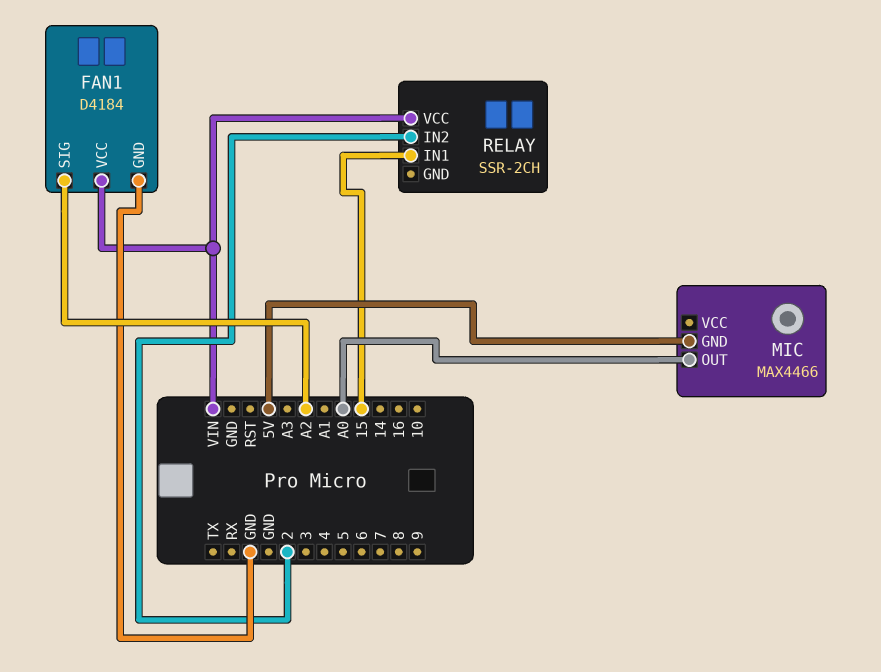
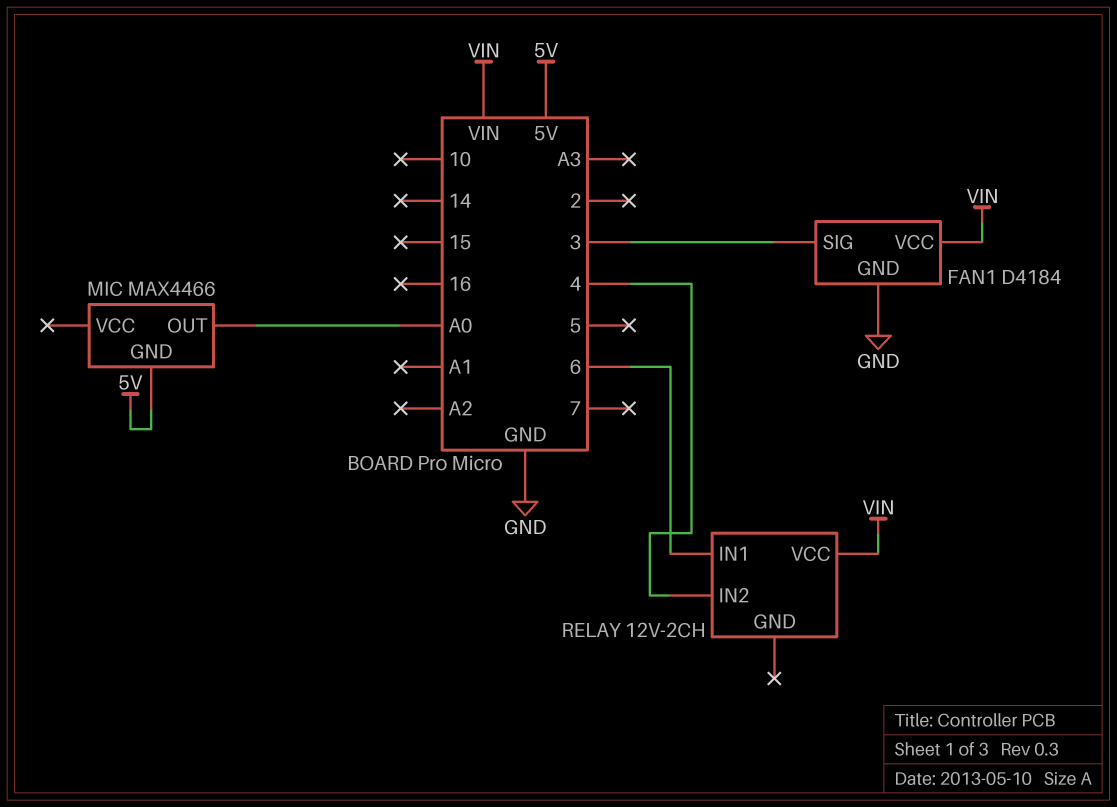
FAN1 pin SIG: A2 -> 3
RELAY: SSR-2CH -> 12V-2CH
RELAY pin IN1: 15 -> 6
RELAY pin IN2: 2 -> 4

